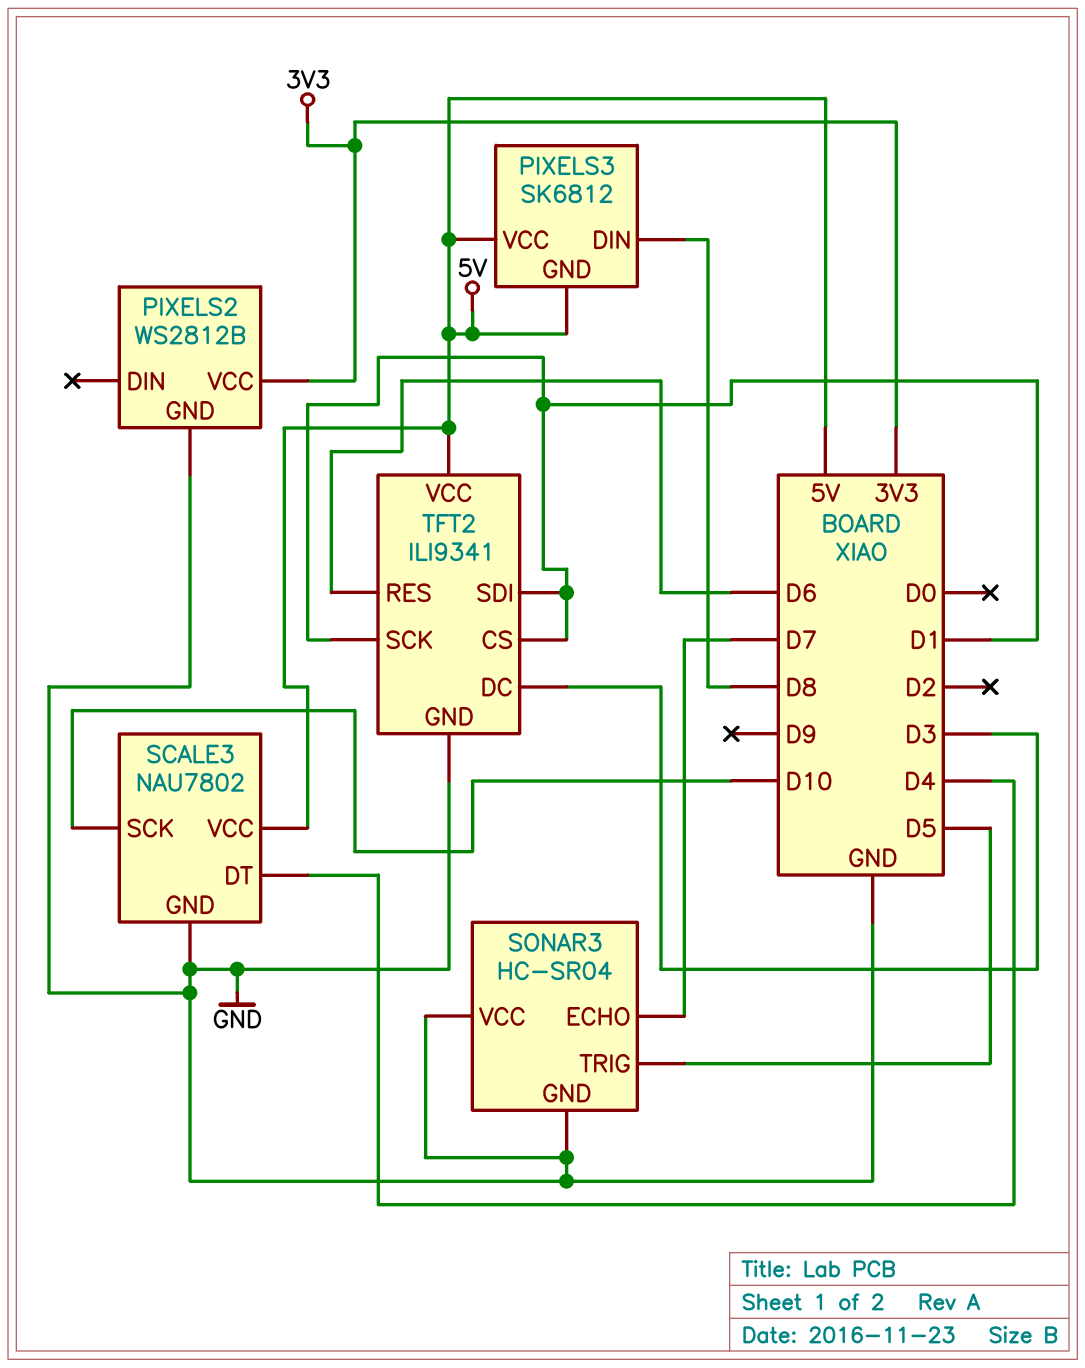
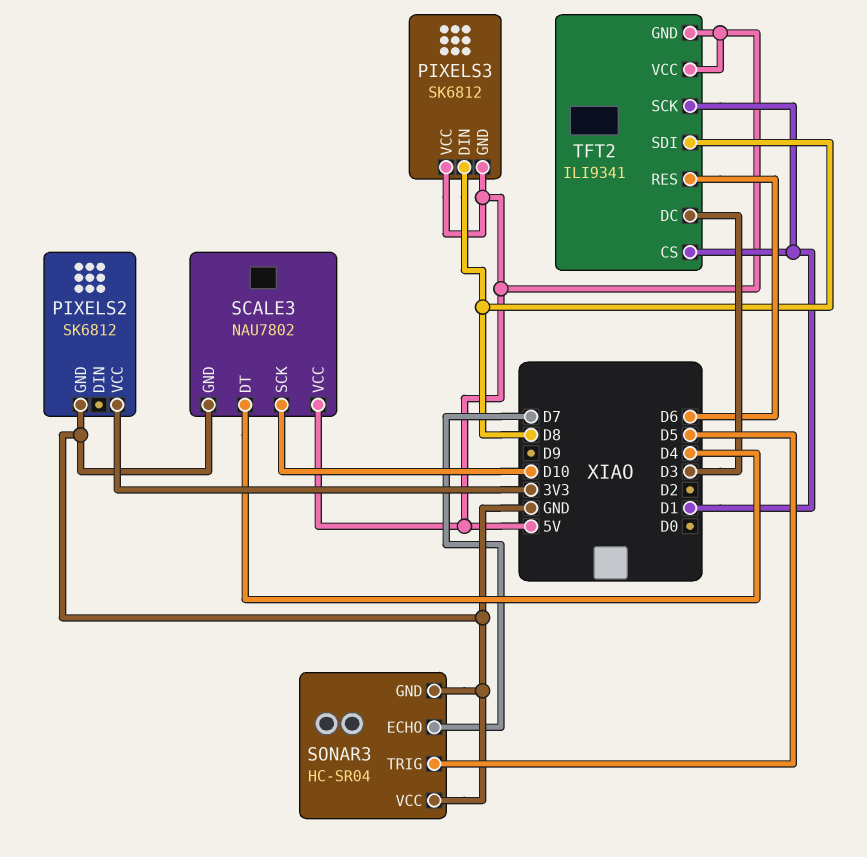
PIXELS2: WS2812B -> SK6812
TFT2 pin GND: GND -> 5V
TFT2 pin SDI: D1 -> D8

